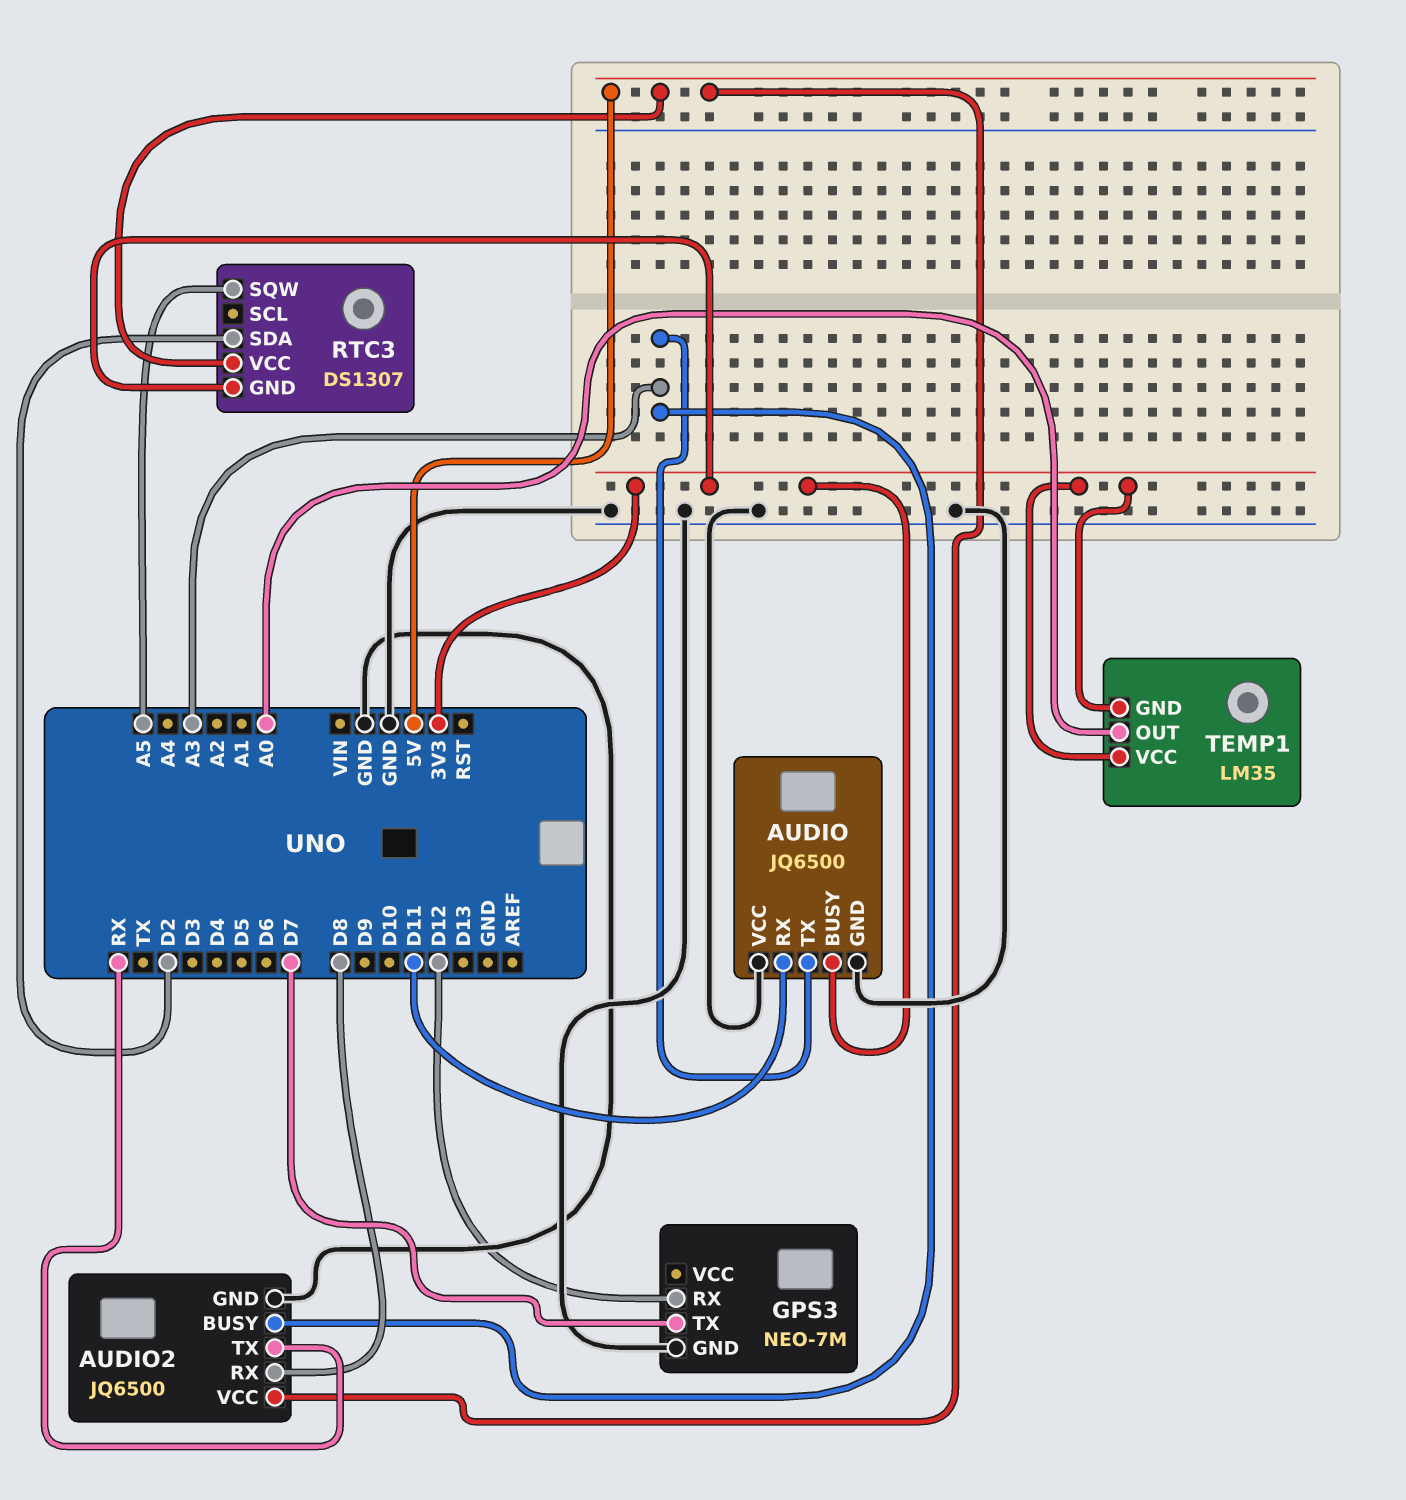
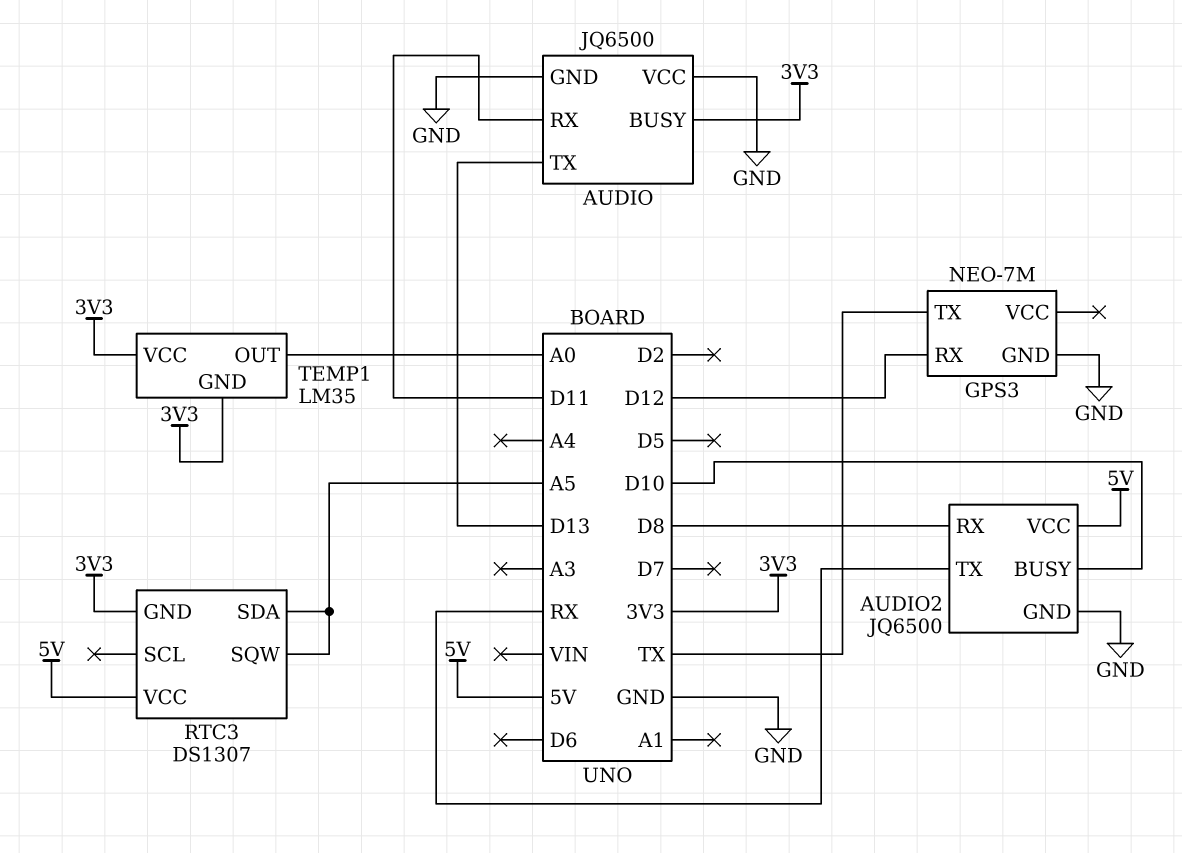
AUDIO pin TX: A3 -> D13
AUDIO2 pin BUSY: A3 -> D10
GPS3 pin TX: D7 -> TX
RTC3 pin SDA: D2 -> A5

